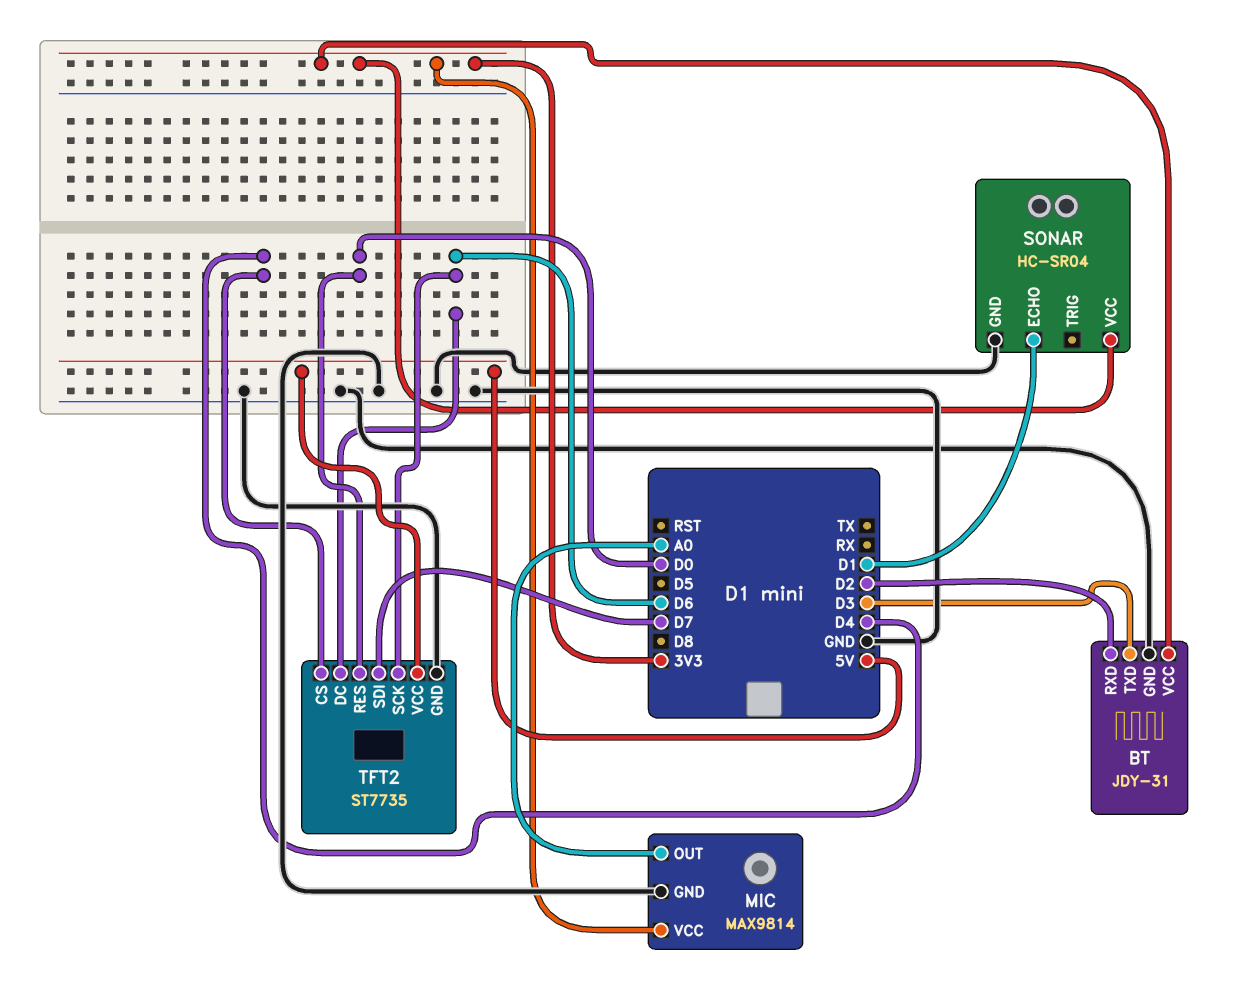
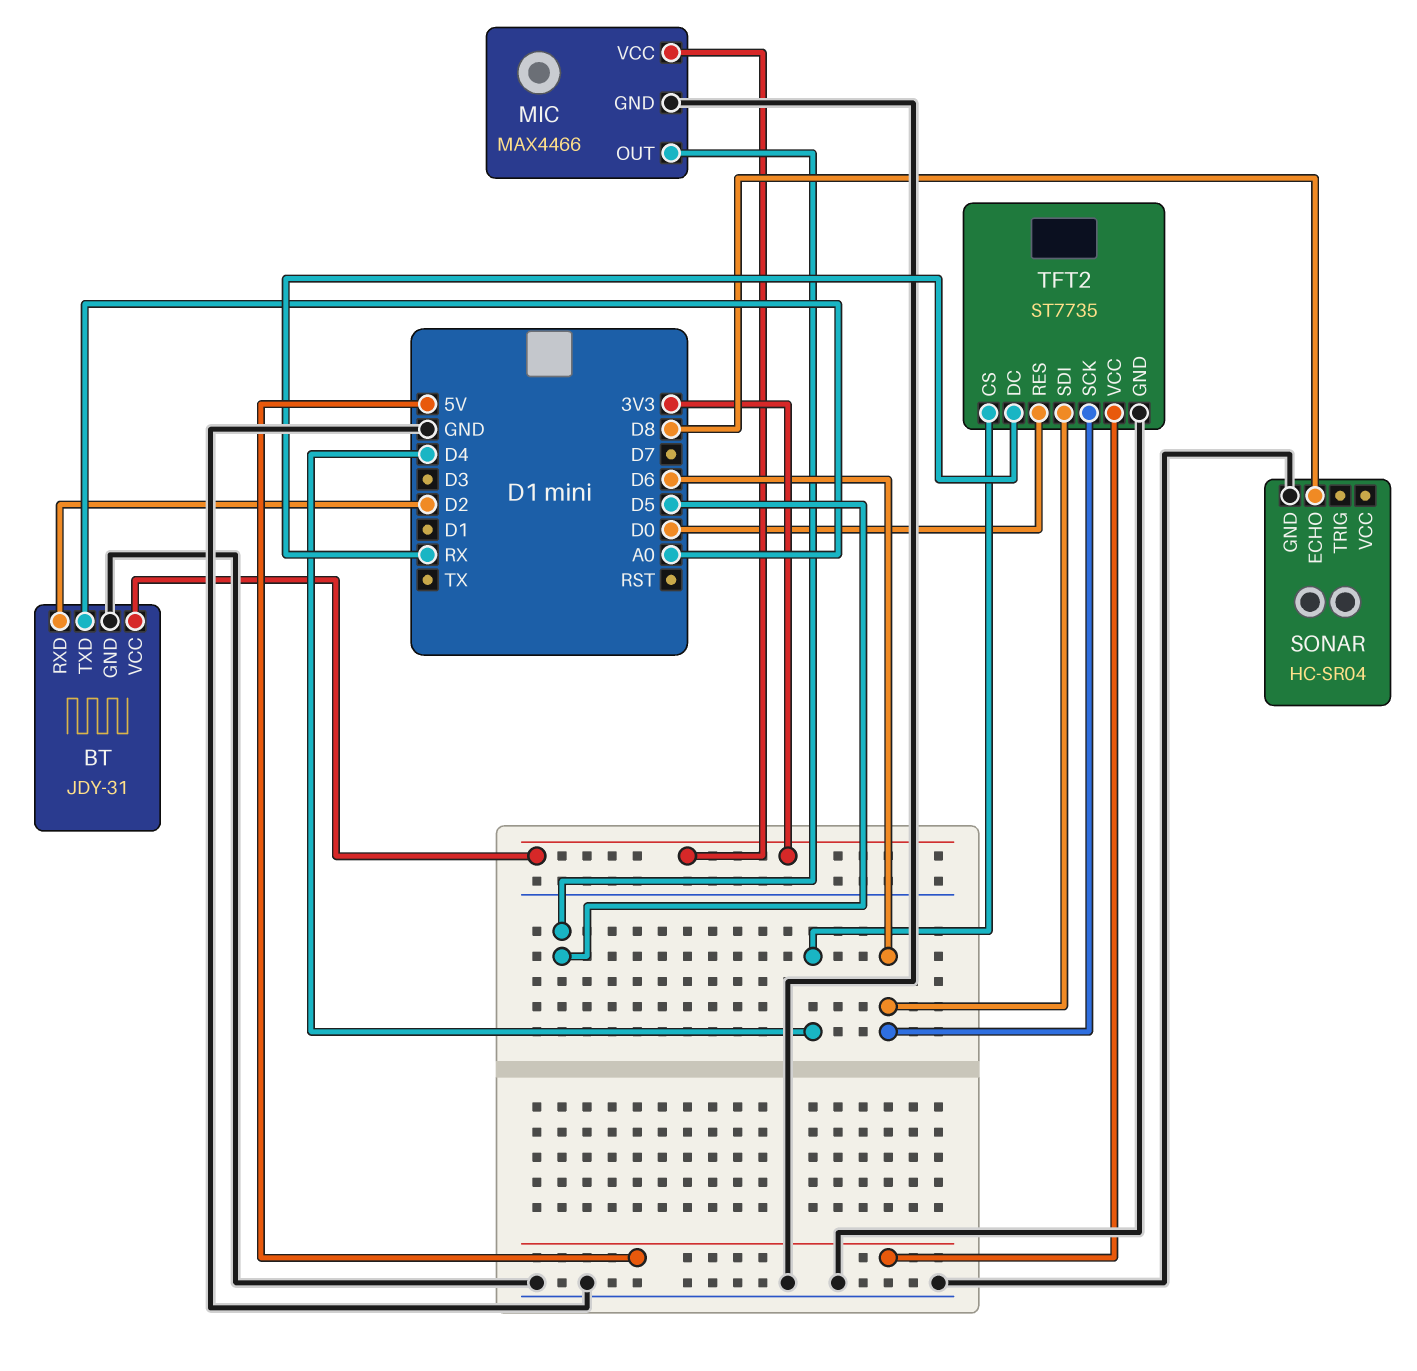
BT pin TXD: D3 -> A0
MIC: MAX9814 -> MAX4466
MIC pin OUT: A0 -> D5
SONAR pin ECHO: D1 -> D8
SONAR pin VCC: 3V3 -> none
TFT2 pin DC: D6 -> RX
TFT2 pin SDI: D7 -> D6

